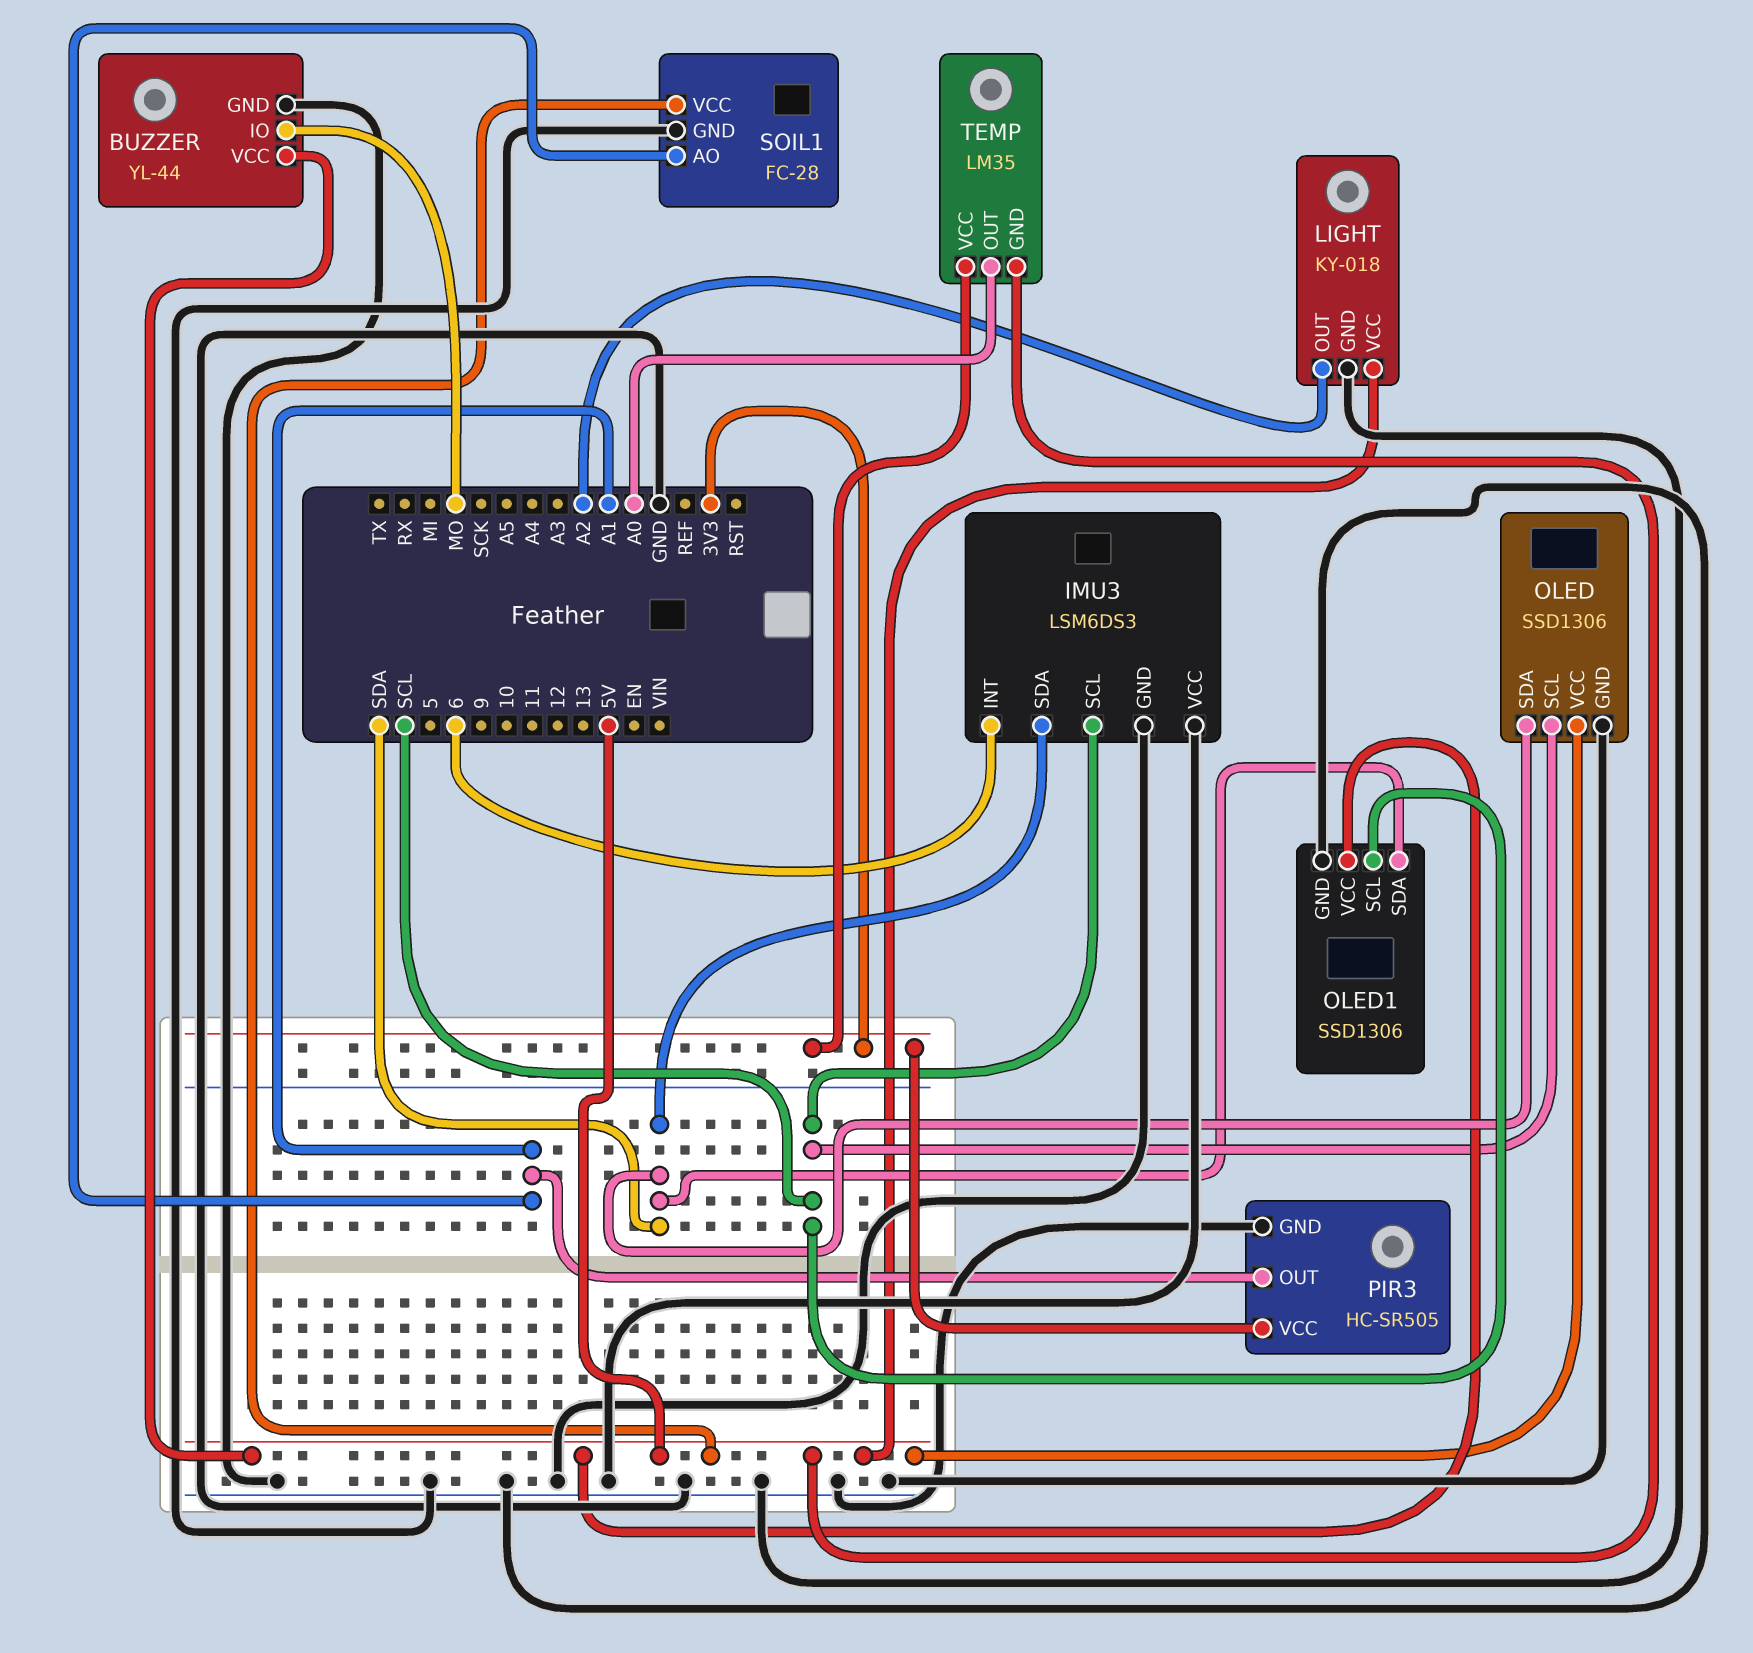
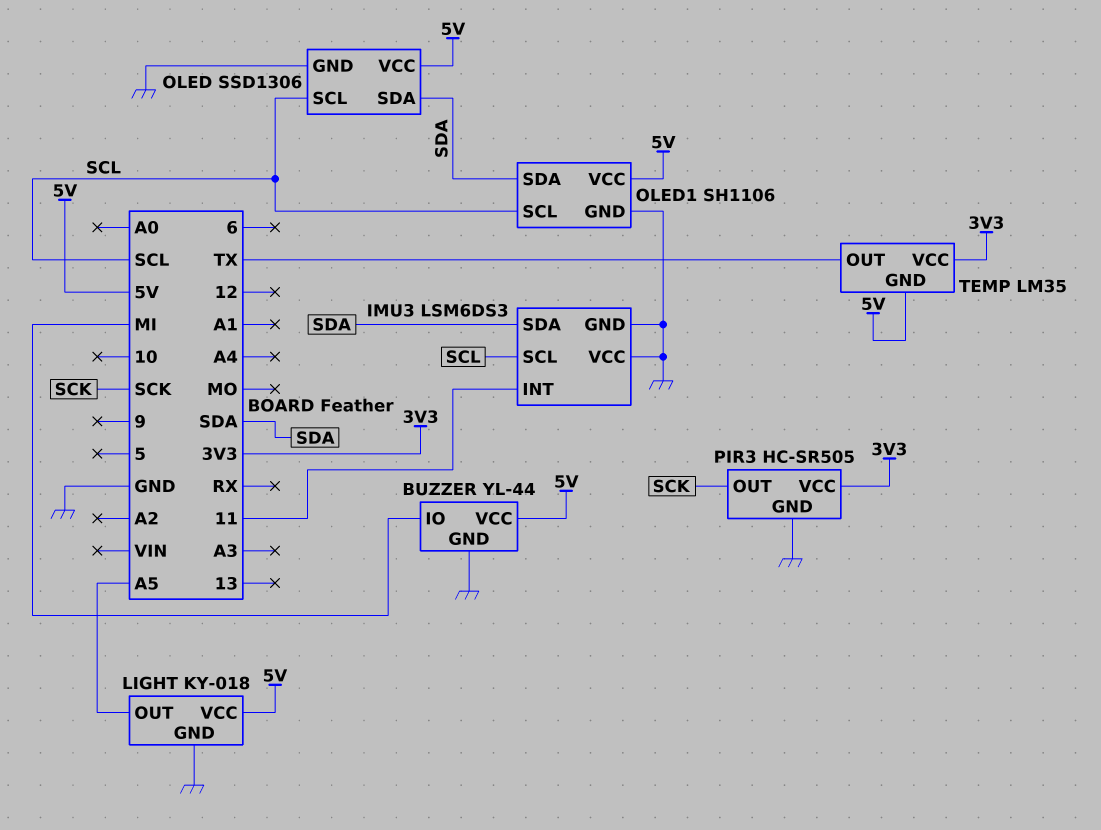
BUZZER pin IO: MO -> MI
IMU3 pin INT: 6 -> 11
LIGHT pin OUT: A2 -> A5
OLED1: SSD1306 -> SH1106
PIR3 pin OUT: A1 -> SCK
SOIL1: FC-28 -> none
SOIL1 pin AO: A1 -> none
SOIL1 pin GND: GND -> none
SOIL1 pin VCC: 5V -> none
TEMP pin OUT: A0 -> TX

